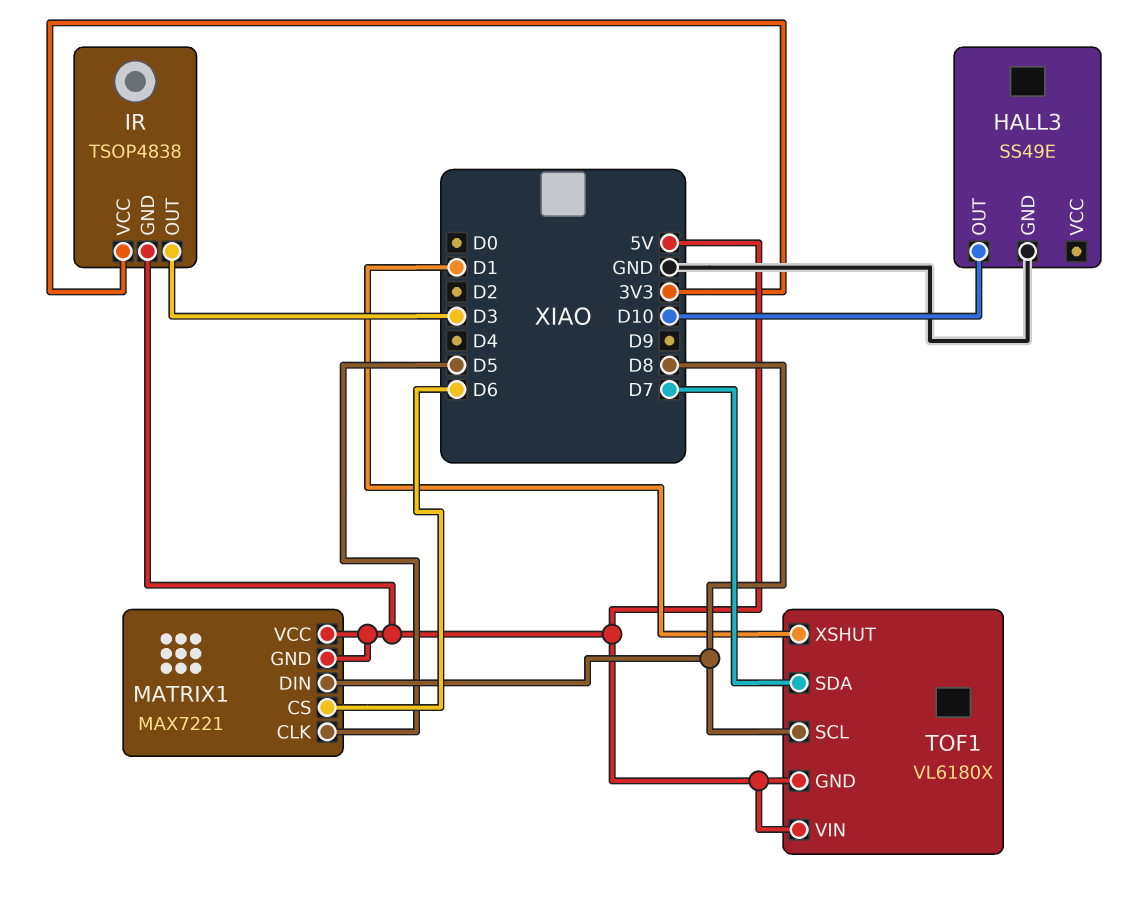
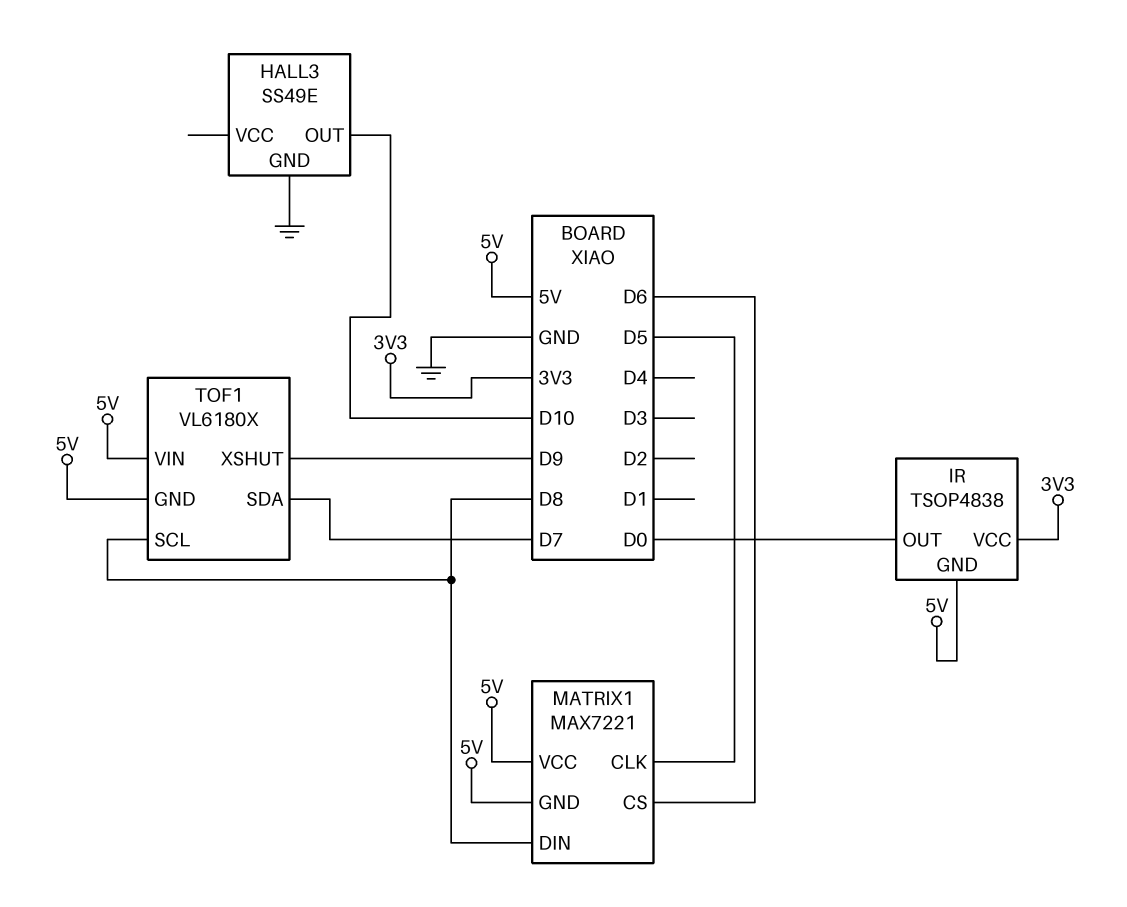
IR pin OUT: D3 -> D0
TOF1 pin XSHUT: D1 -> D9

